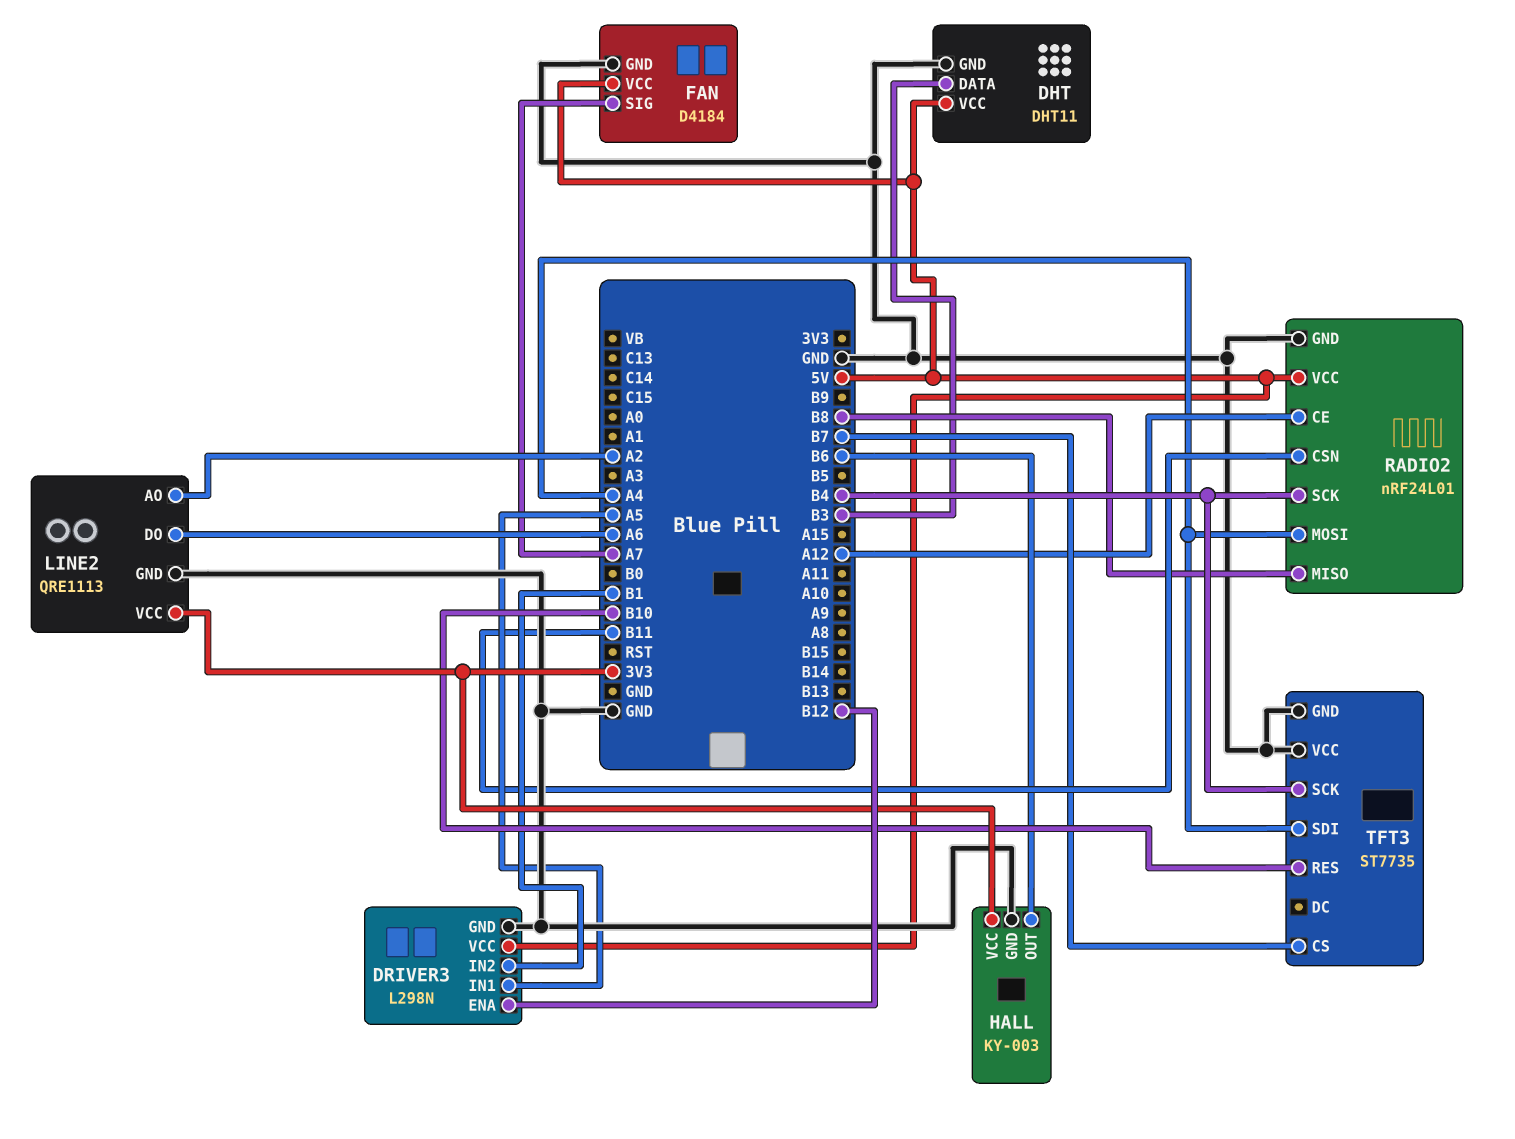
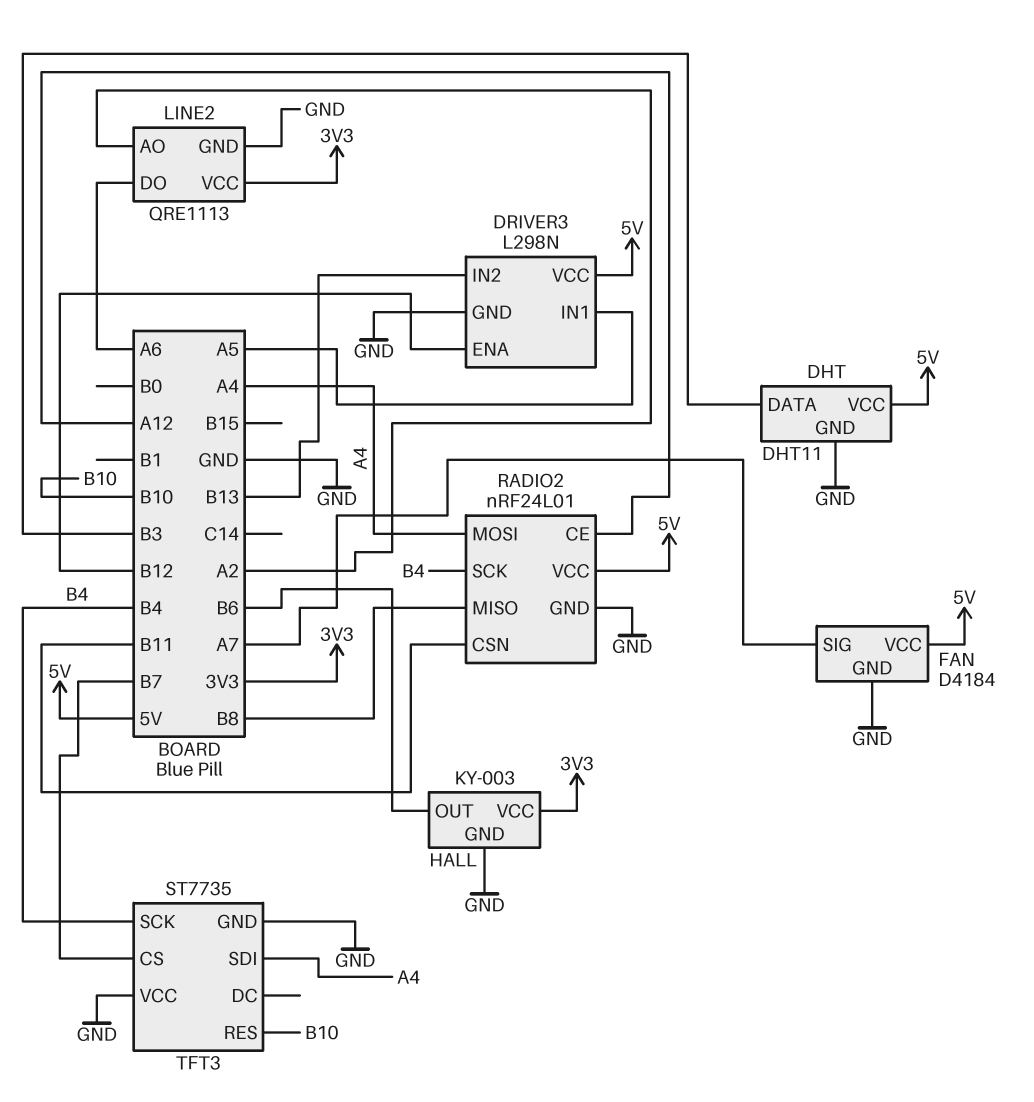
DRIVER3 pin IN2: B1 -> B13

